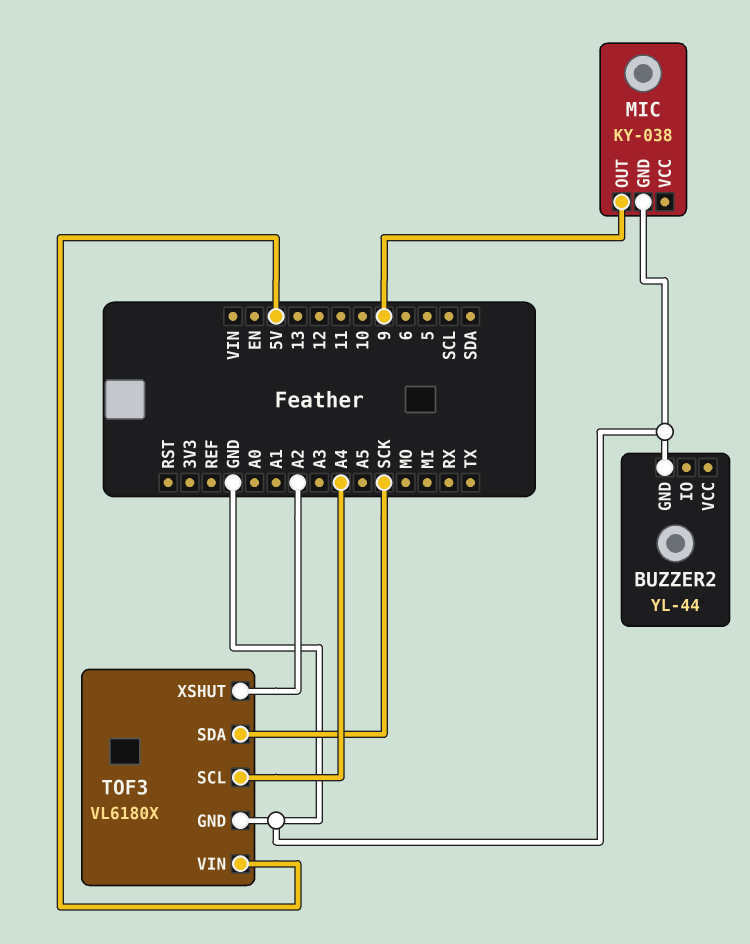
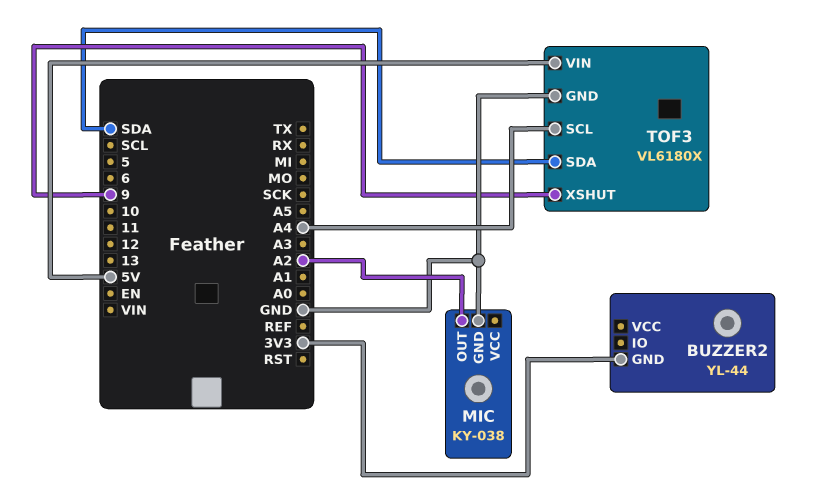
BUZZER2 pin GND: GND -> 3V3
MIC pin OUT: 9 -> A2
TOF3 pin SDA: SCK -> SDA
TOF3 pin XSHUT: A2 -> 9

